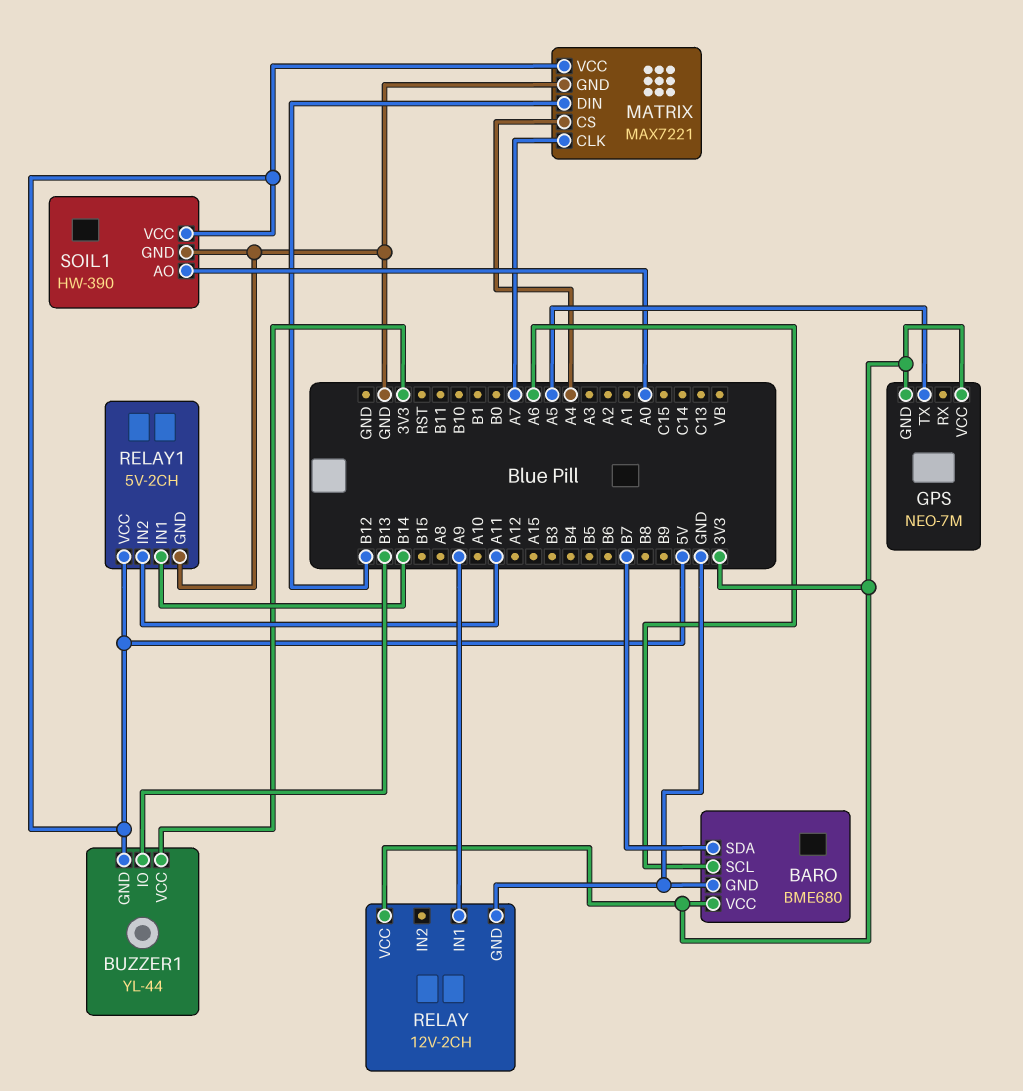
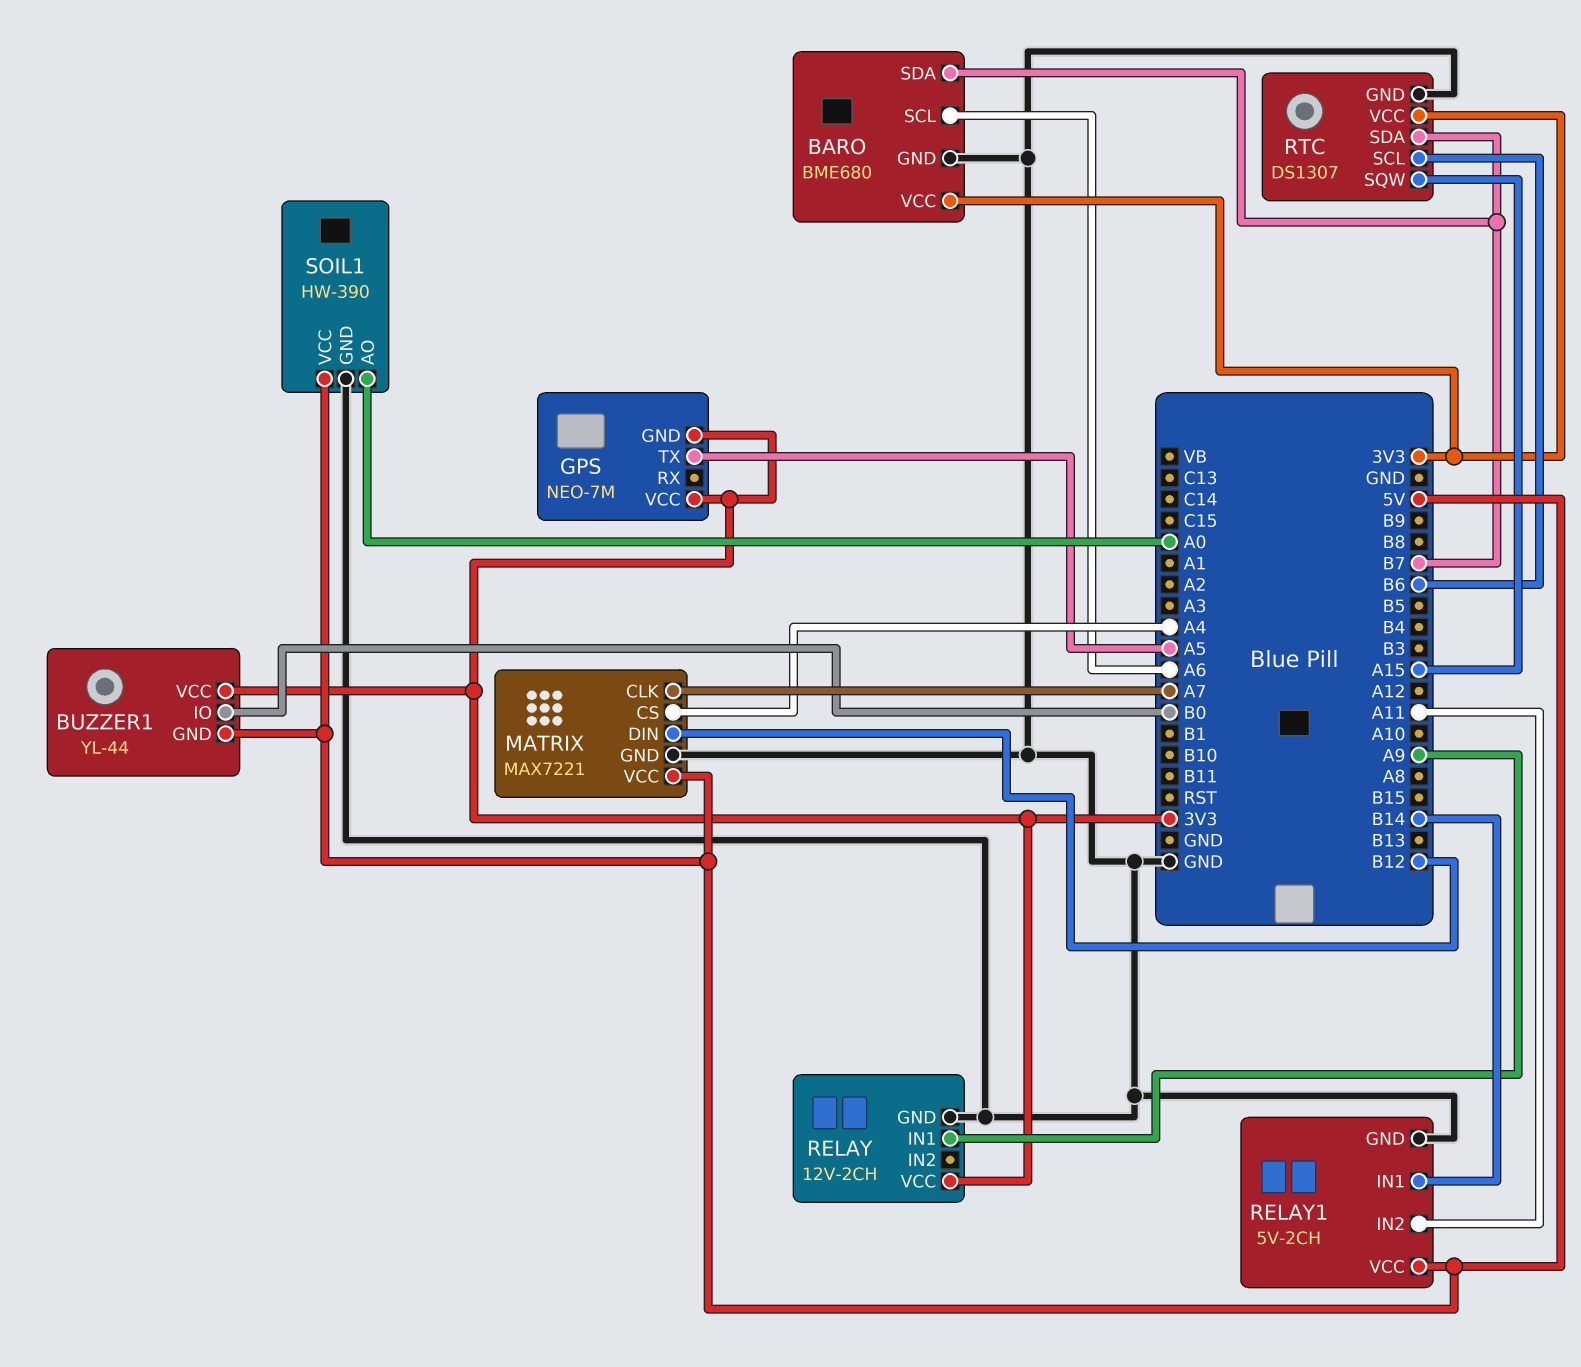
BUZZER1 pin IO: B13 -> B0
RTC: none -> DS1307
RTC pin GND: none -> GND
RTC pin SCL: none -> B6
RTC pin SDA: none -> B7
RTC pin SQW: none -> A15
RTC pin VCC: none -> 3V3

